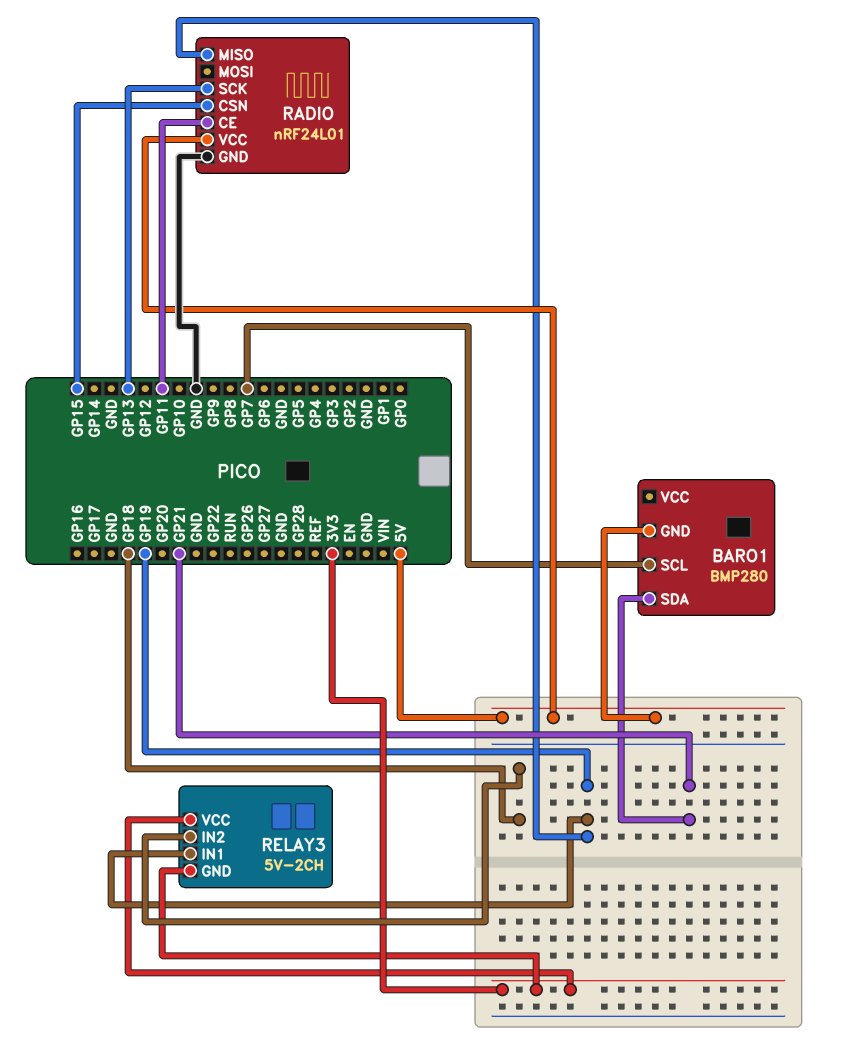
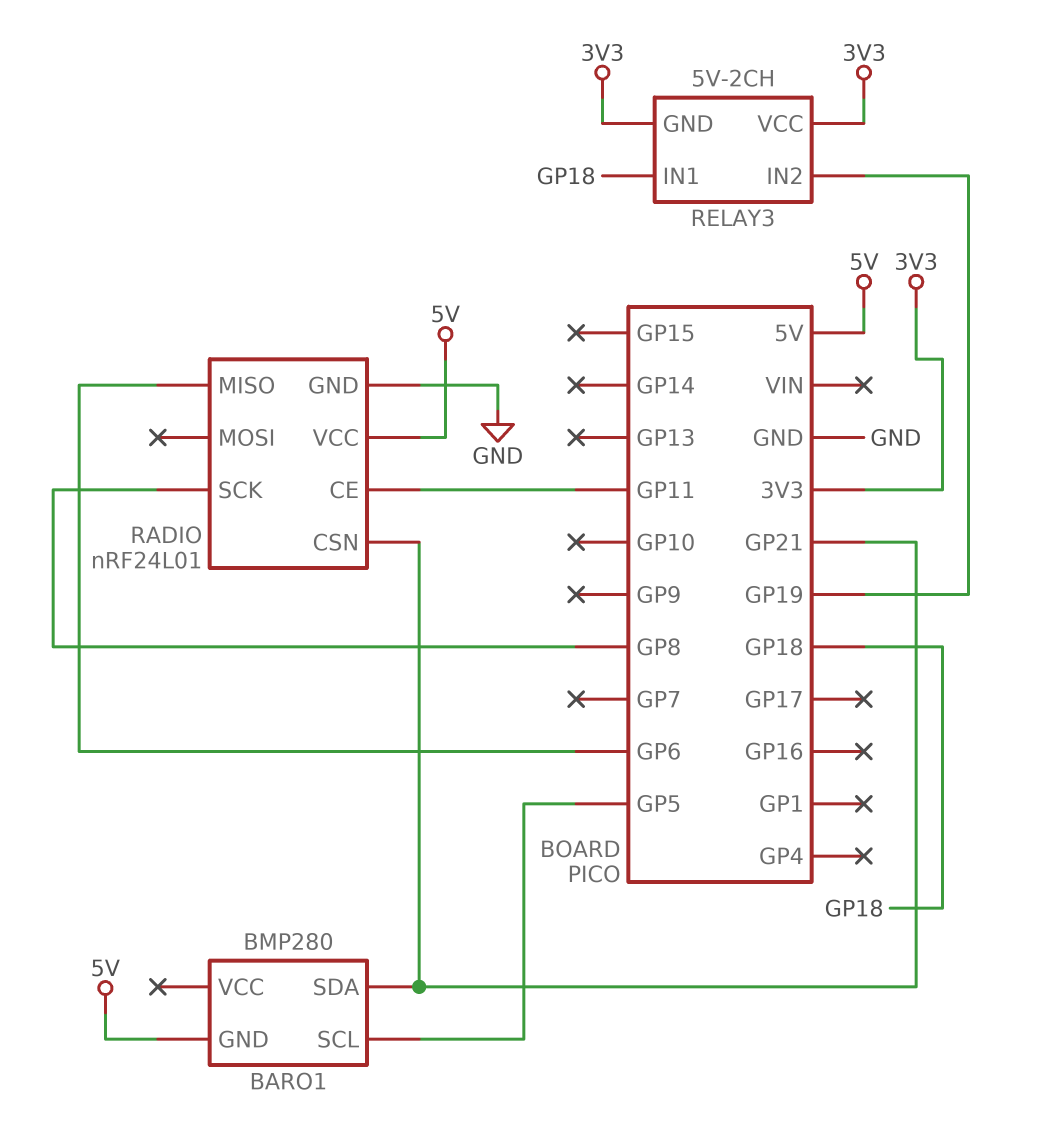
BARO1 pin SCL: GP7 -> GP5
RADIO pin CSN: GP15 -> GP21
RADIO pin MISO: GP19 -> GP6
RADIO pin SCK: GP13 -> GP8
RELAY3 pin IN1: GP19 -> GP18
RELAY3 pin IN2: GP18 -> GP19

